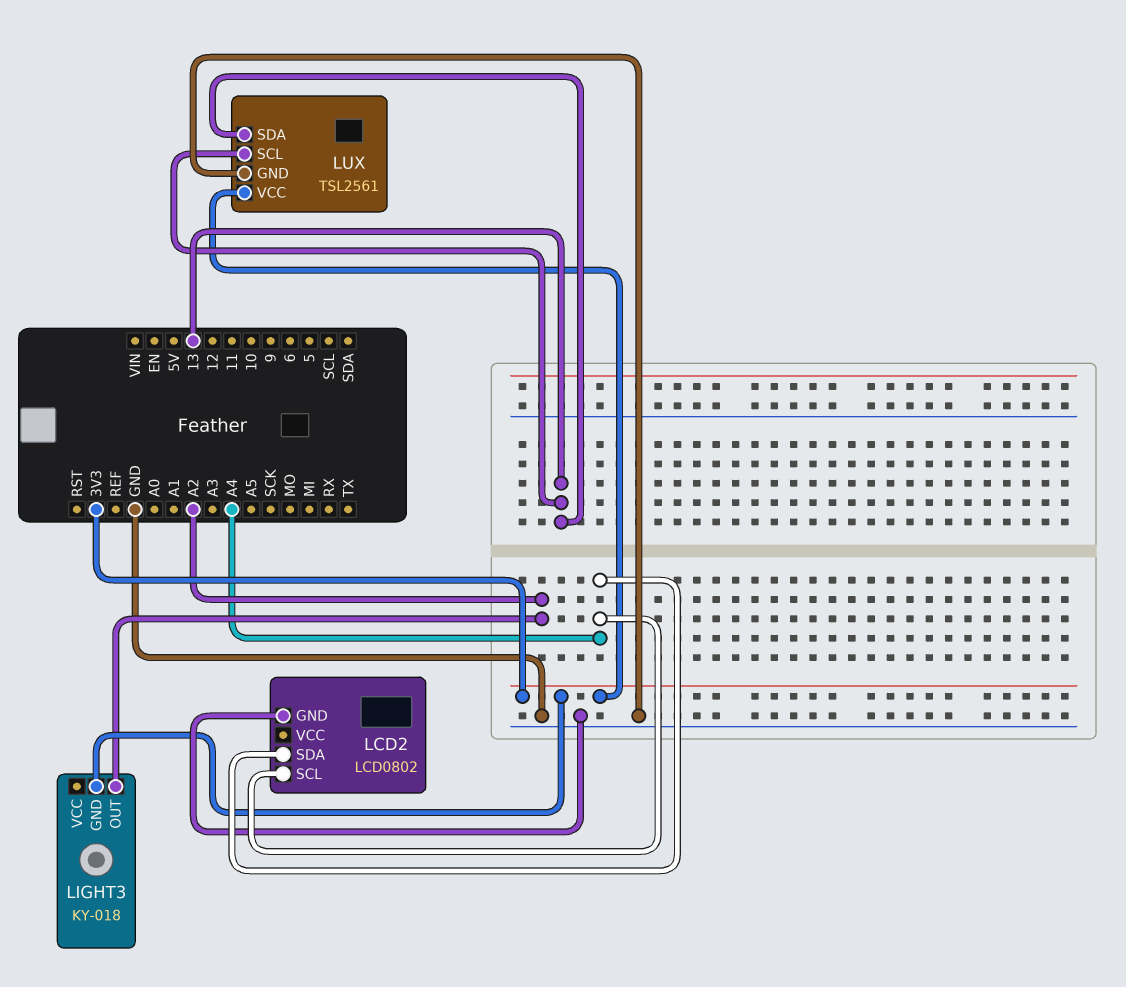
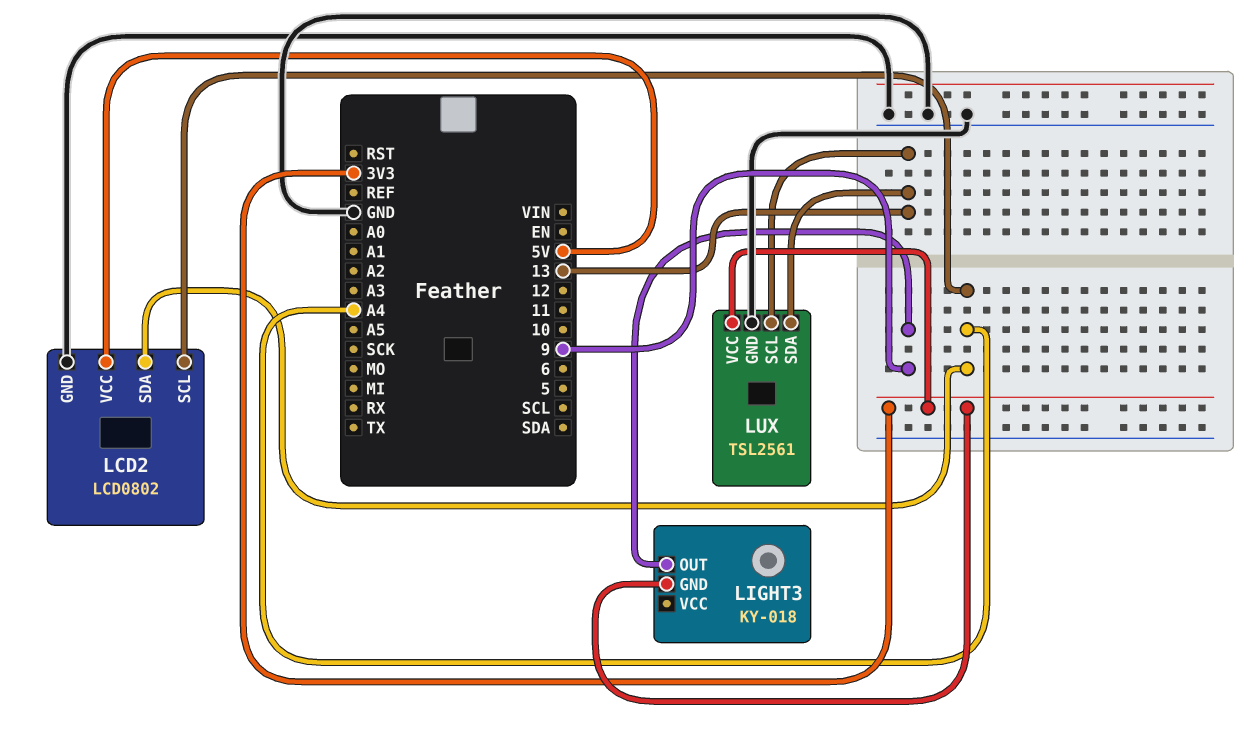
LCD2 pin VCC: none -> 5V
LIGHT3 pin OUT: A2 -> 9

